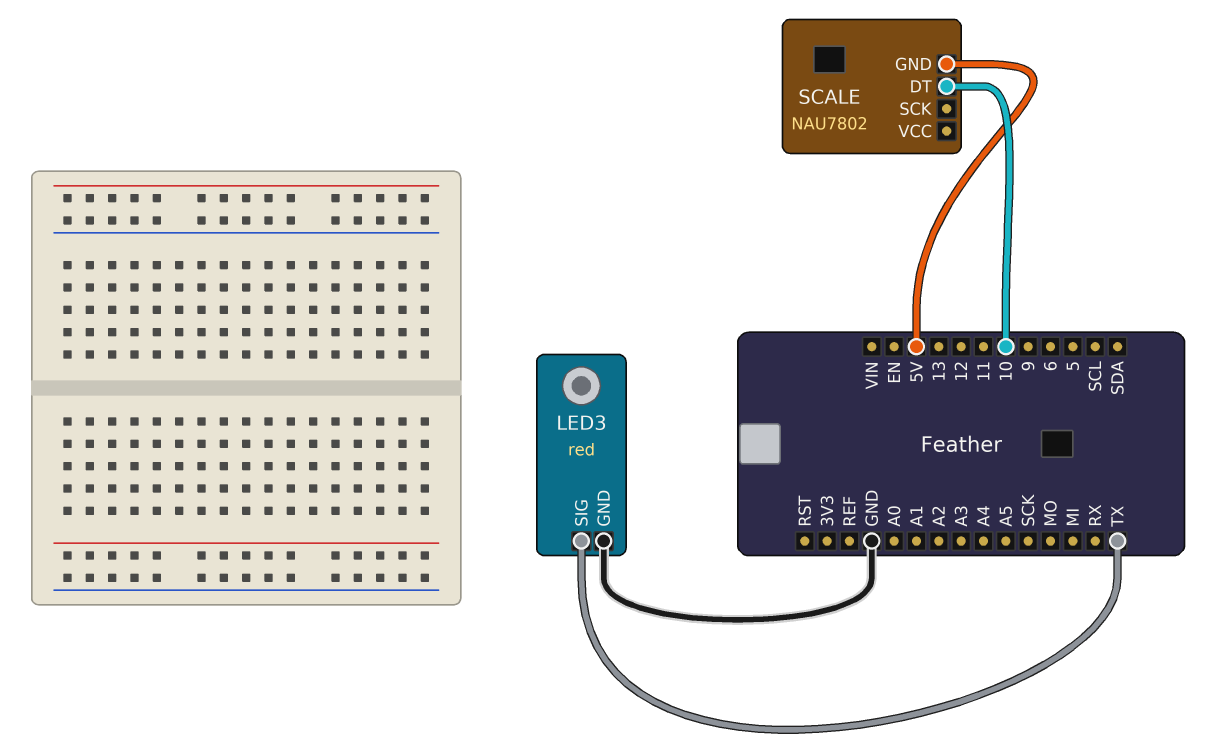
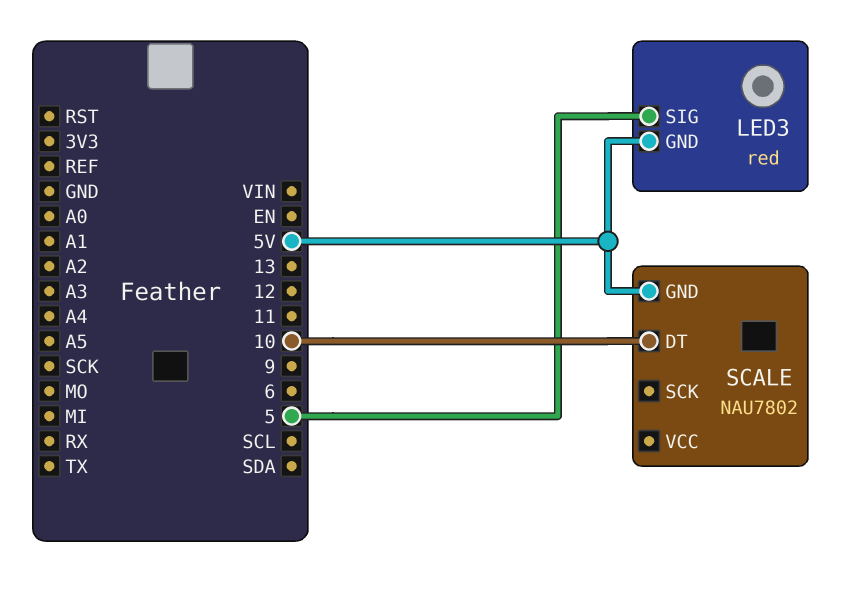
LED3 pin GND: GND -> 5V
LED3 pin SIG: TX -> 5

